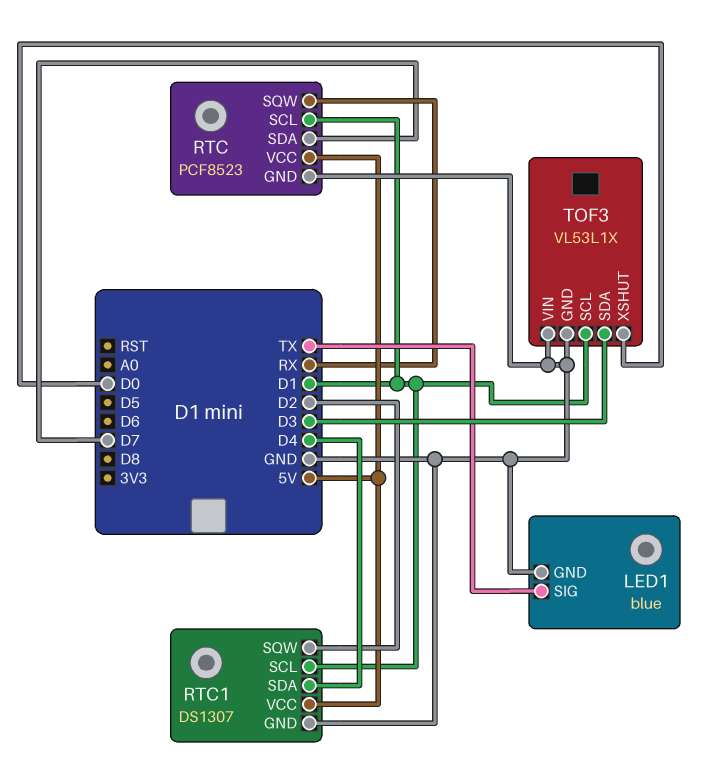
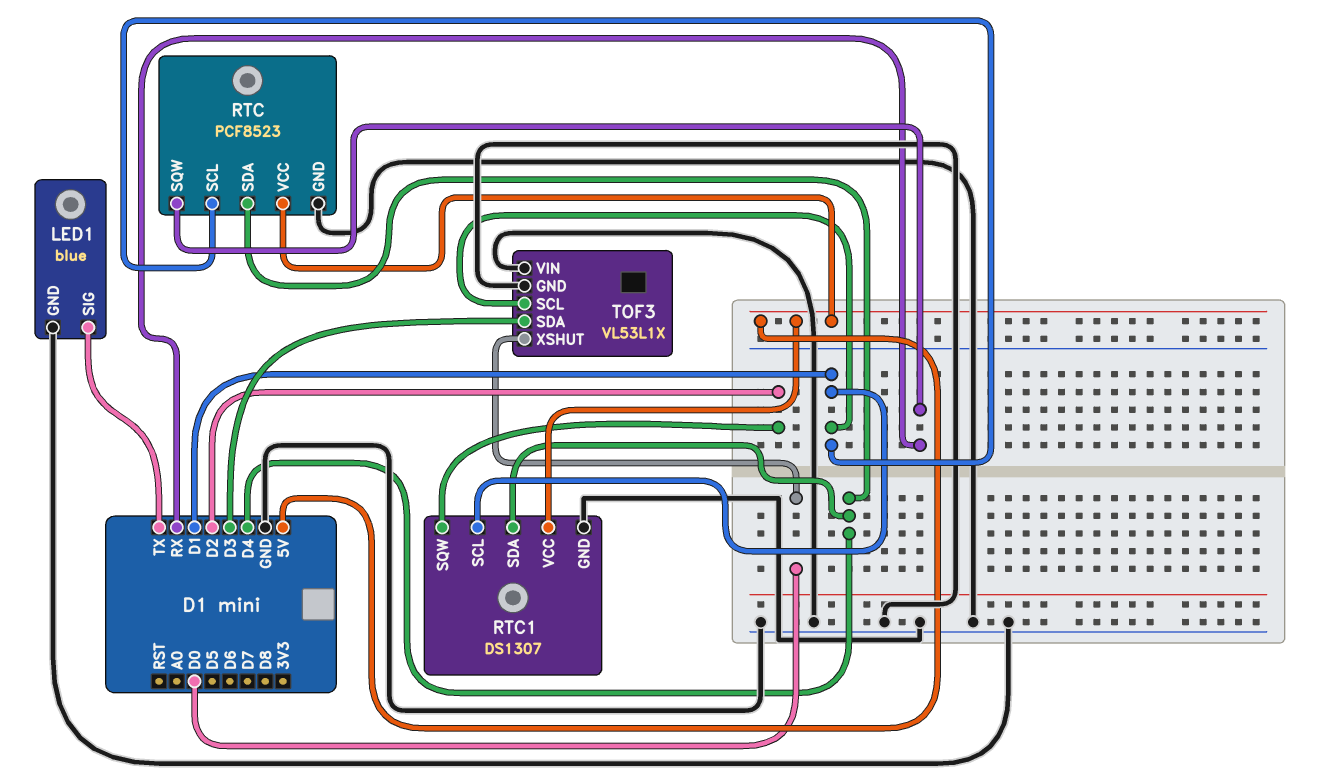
RTC pin SDA: D7 -> D4

